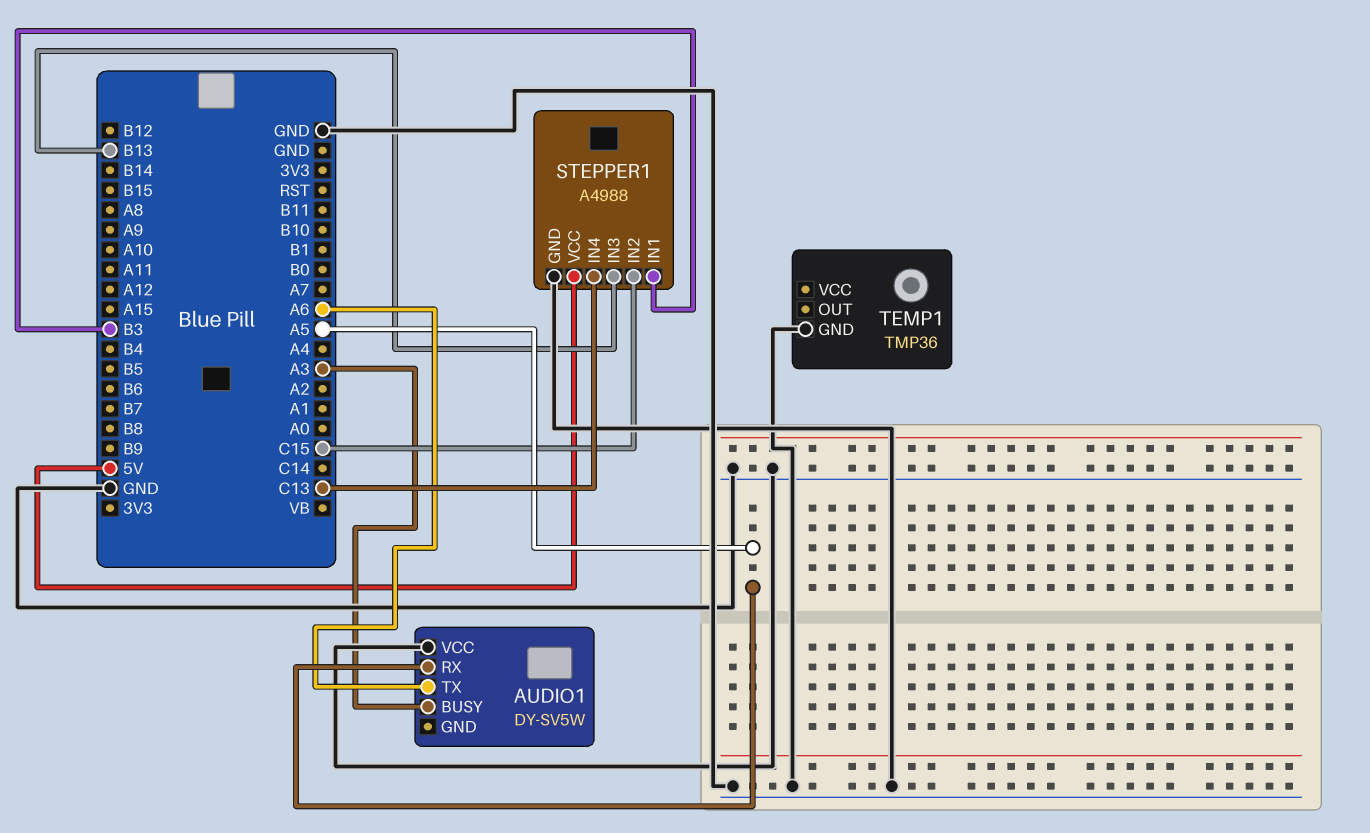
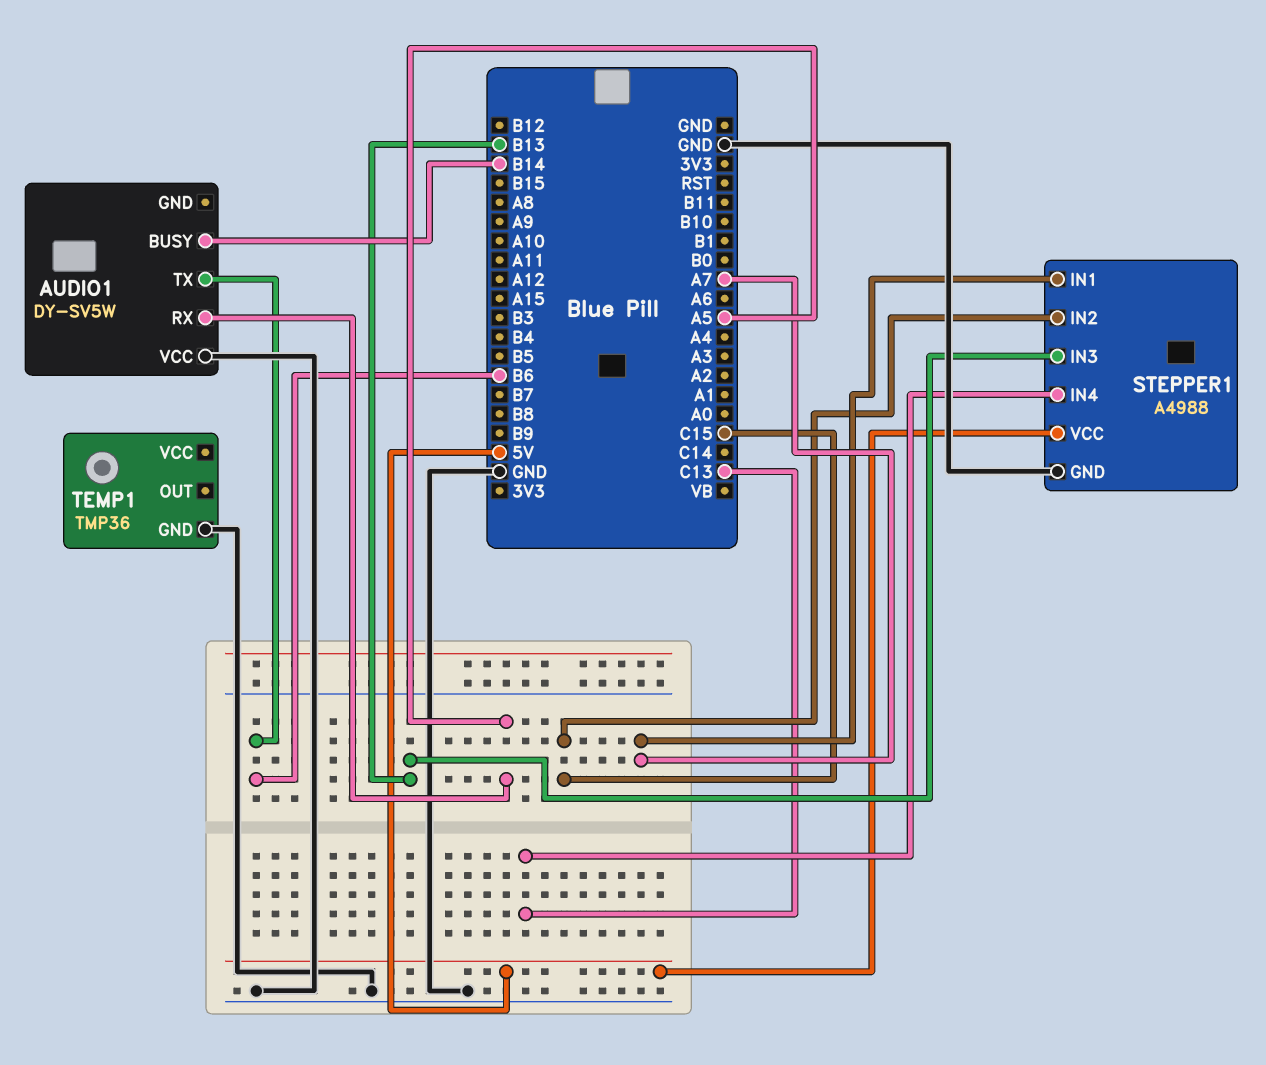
AUDIO1 pin BUSY: A3 -> B14
AUDIO1 pin TX: A6 -> B6
STEPPER1 pin IN1: B3 -> A7

